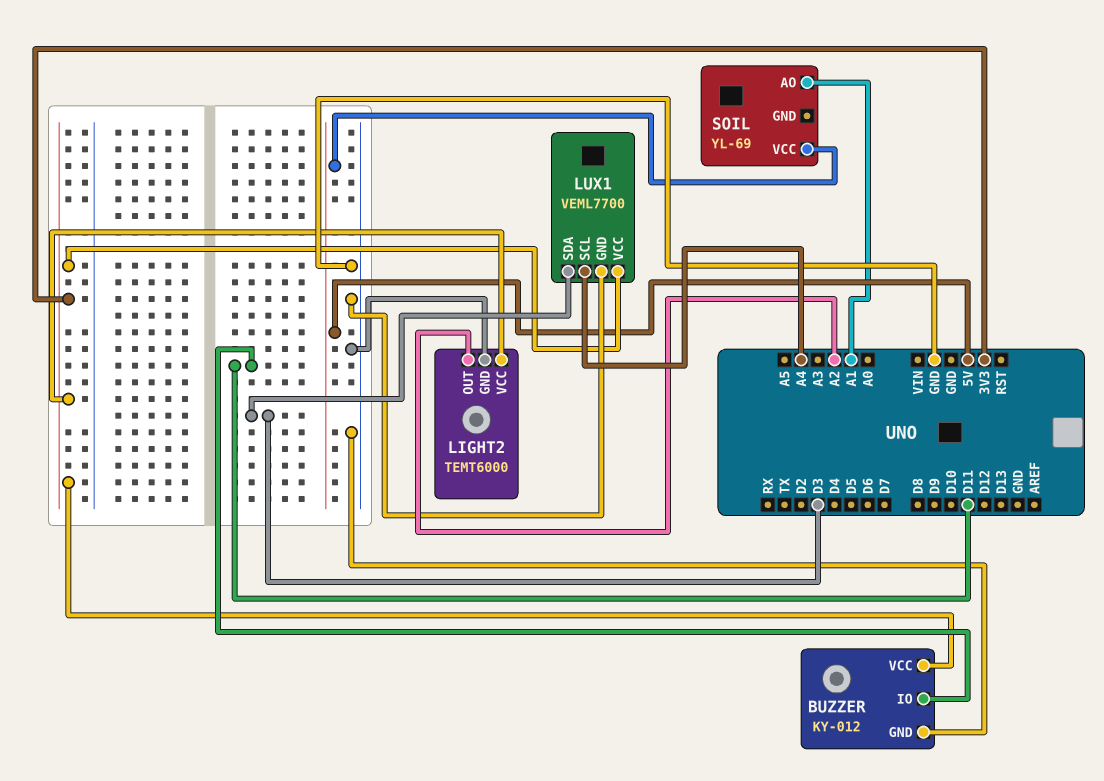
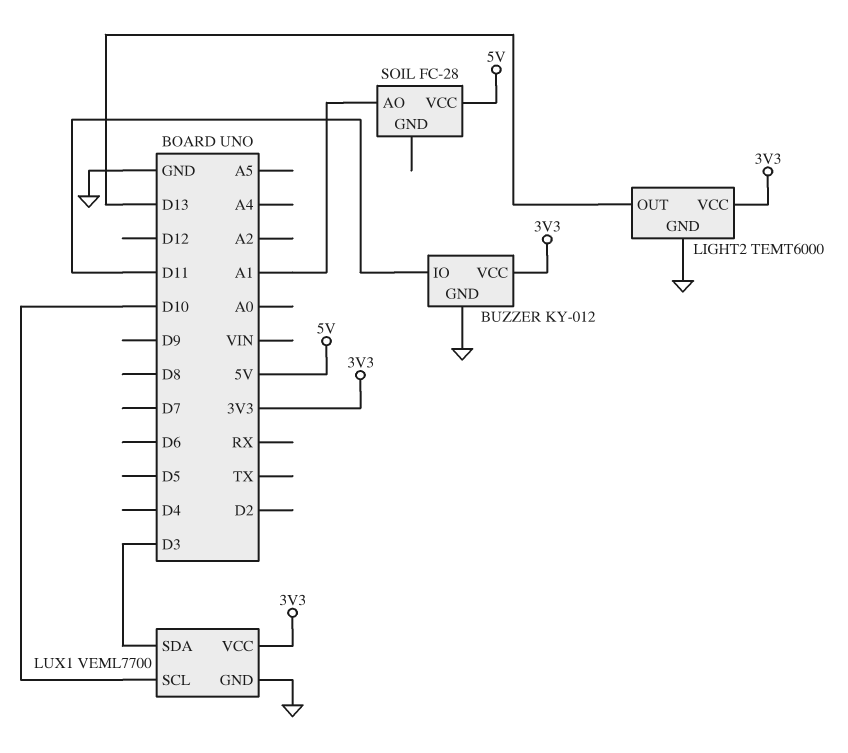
LIGHT2 pin OUT: A2 -> D13
LUX1 pin SCL: A4 -> D10
SOIL: YL-69 -> FC-28

